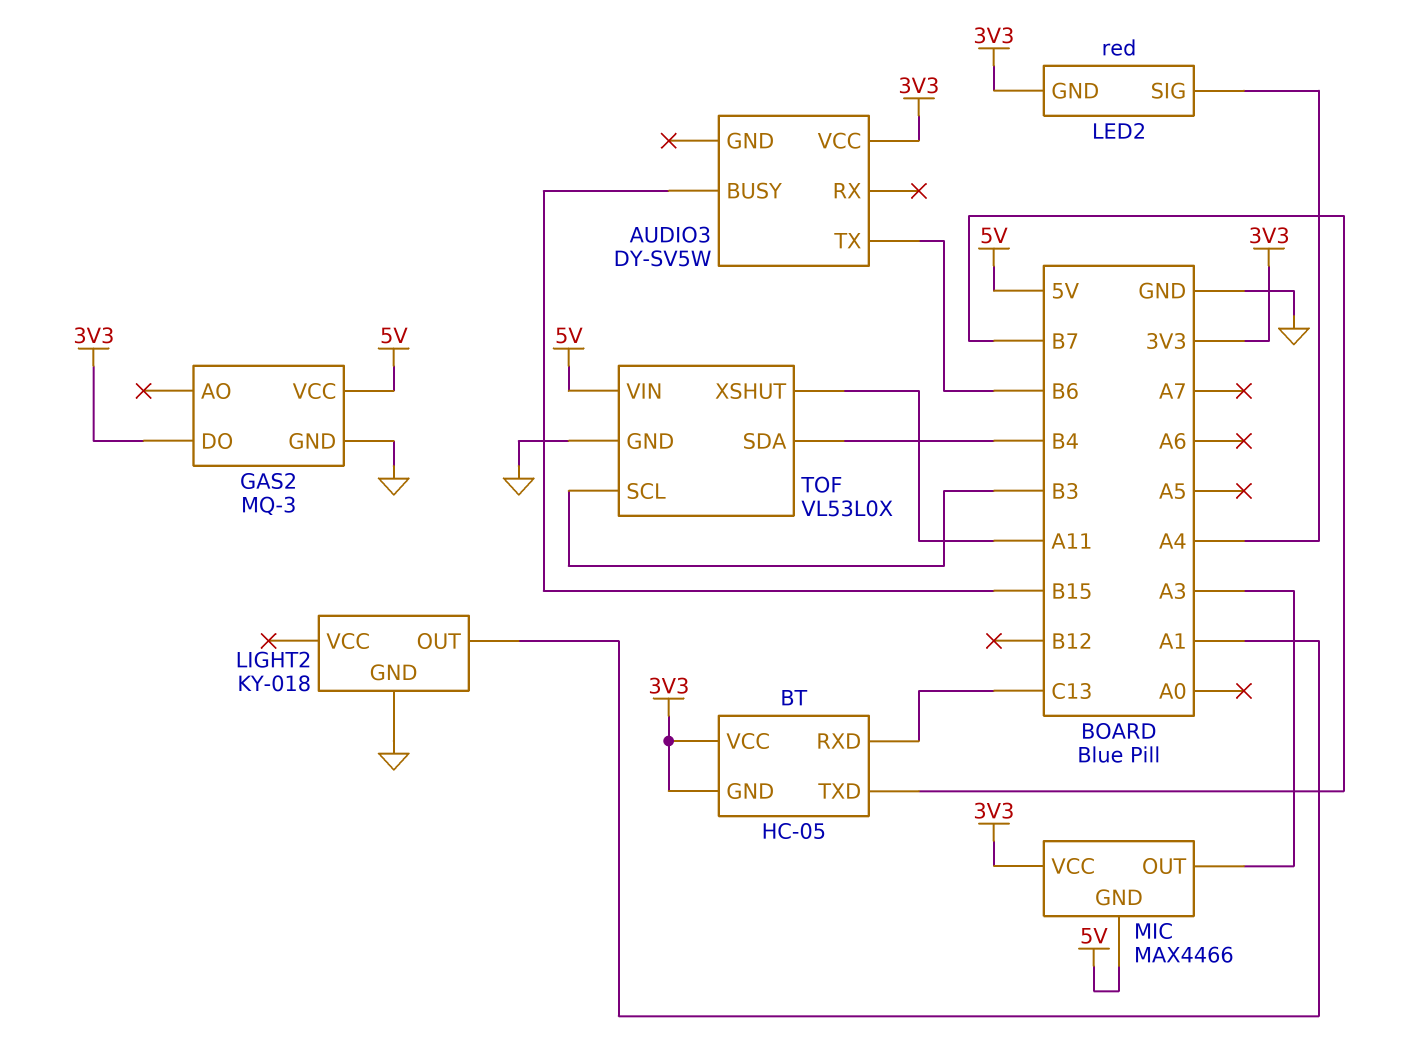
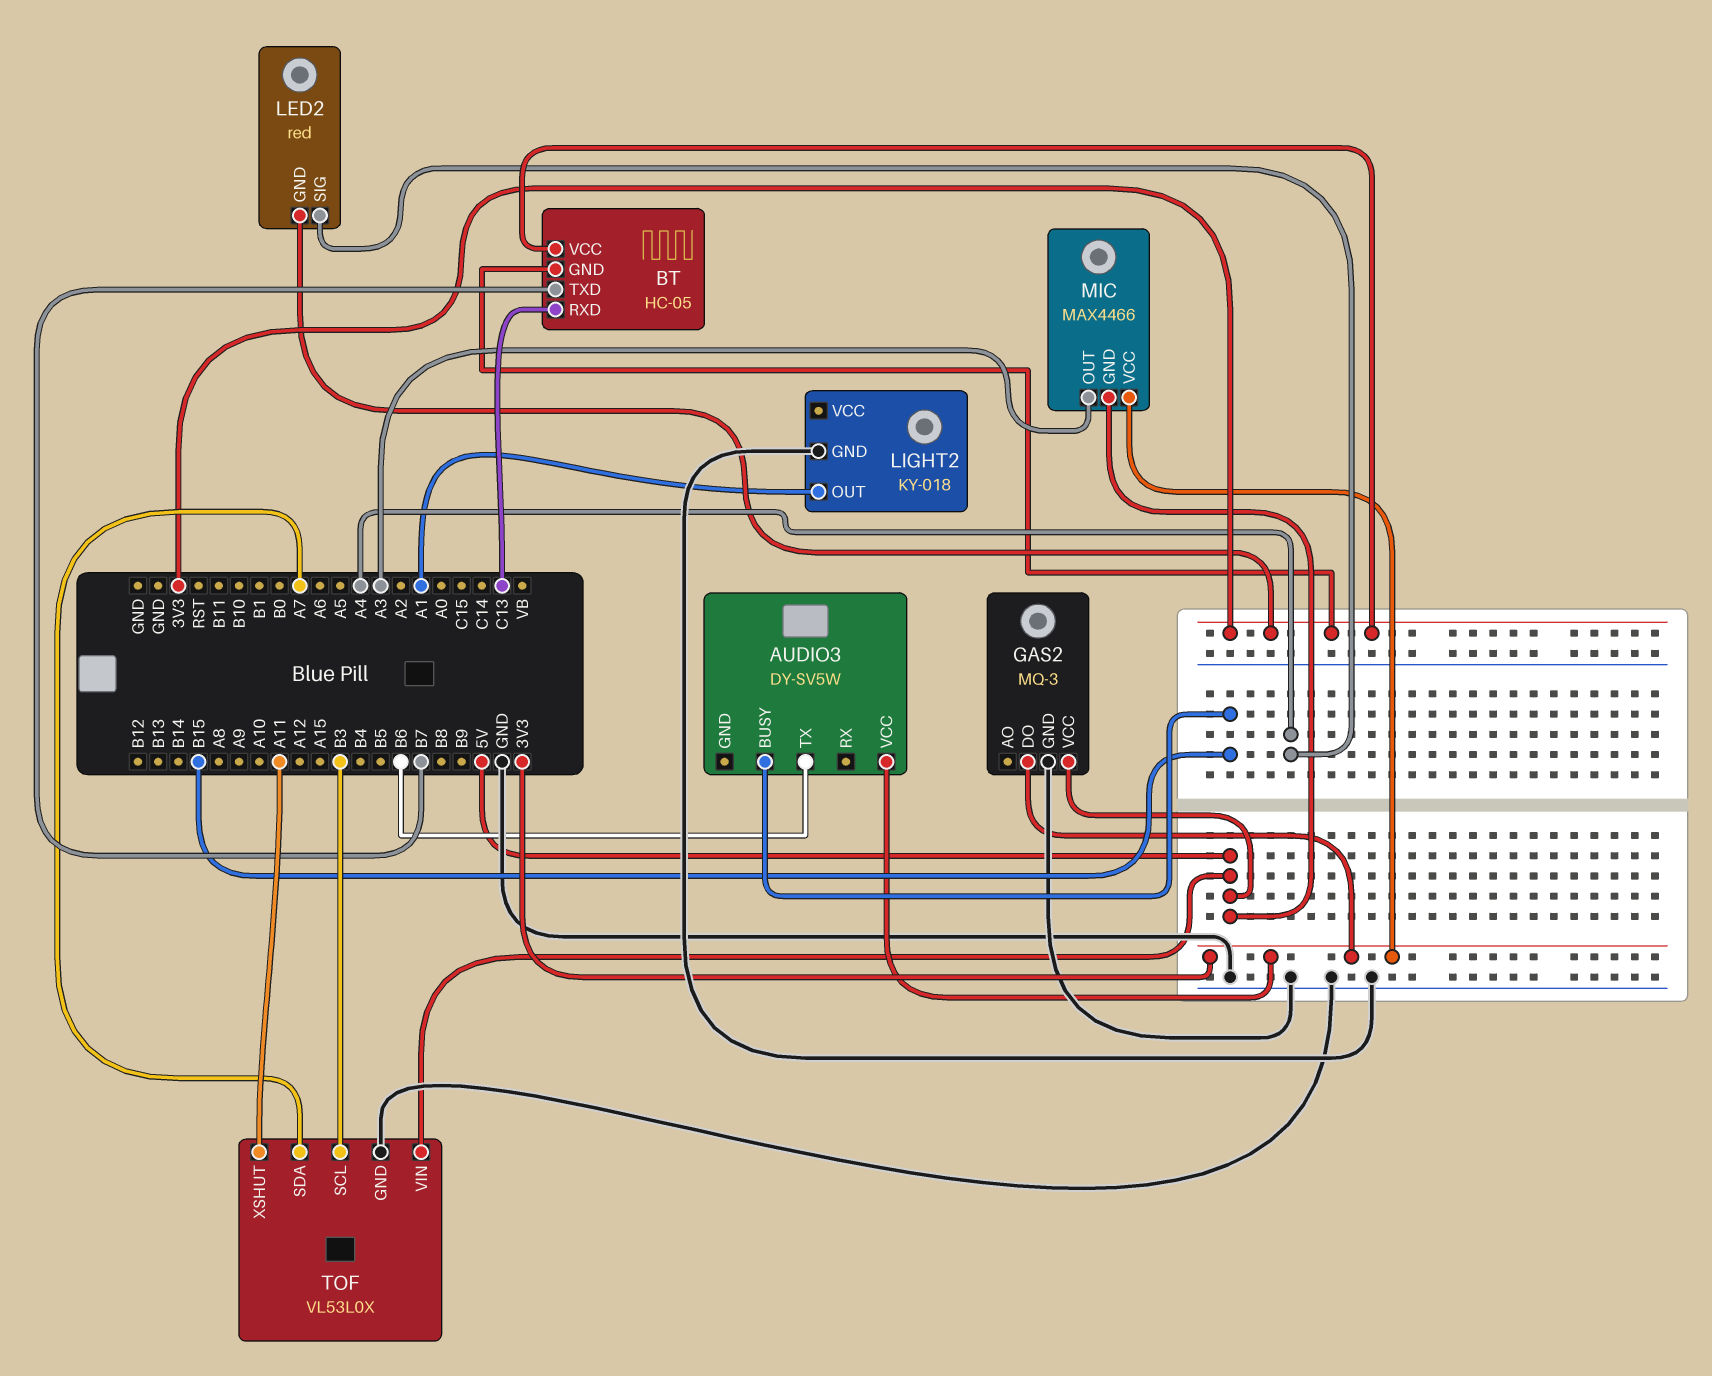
TOF pin SDA: B4 -> A7

